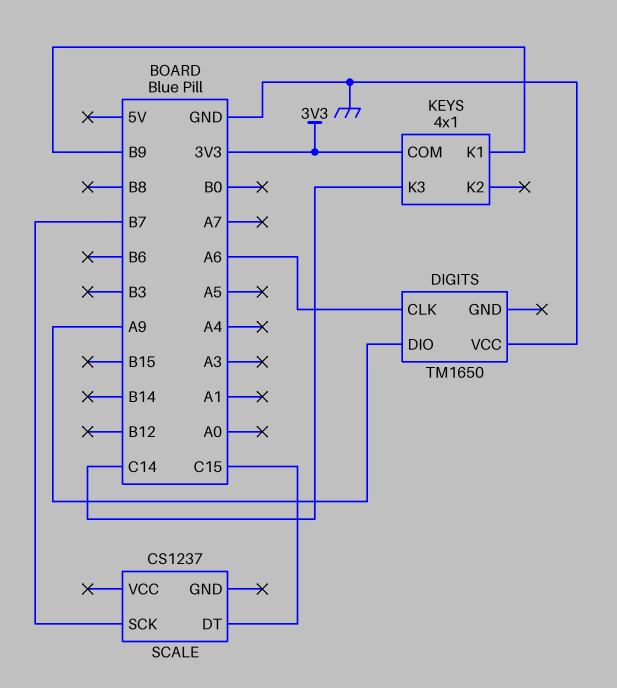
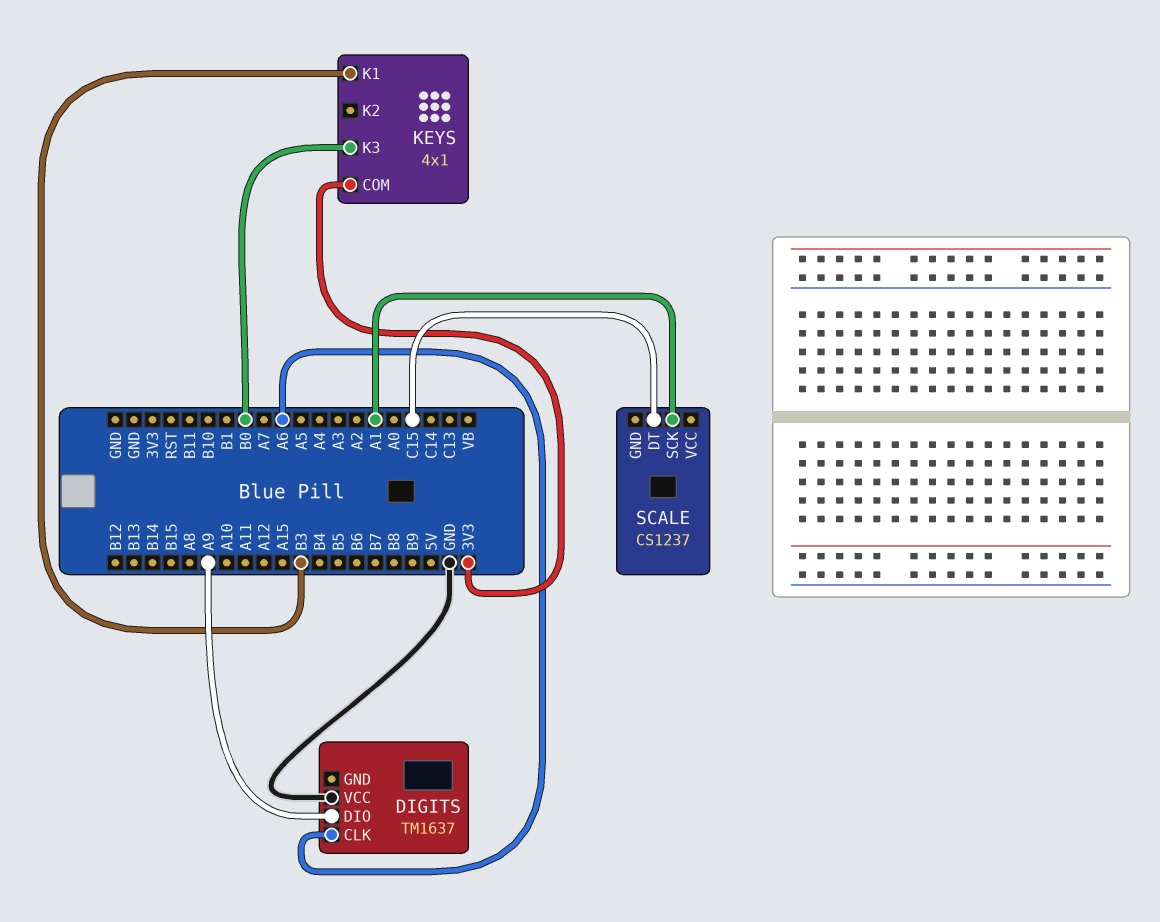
DIGITS: TM1650 -> TM1637
KEYS pin K1: B9 -> B3
KEYS pin K3: C14 -> B0
SCALE pin SCK: B7 -> A1

